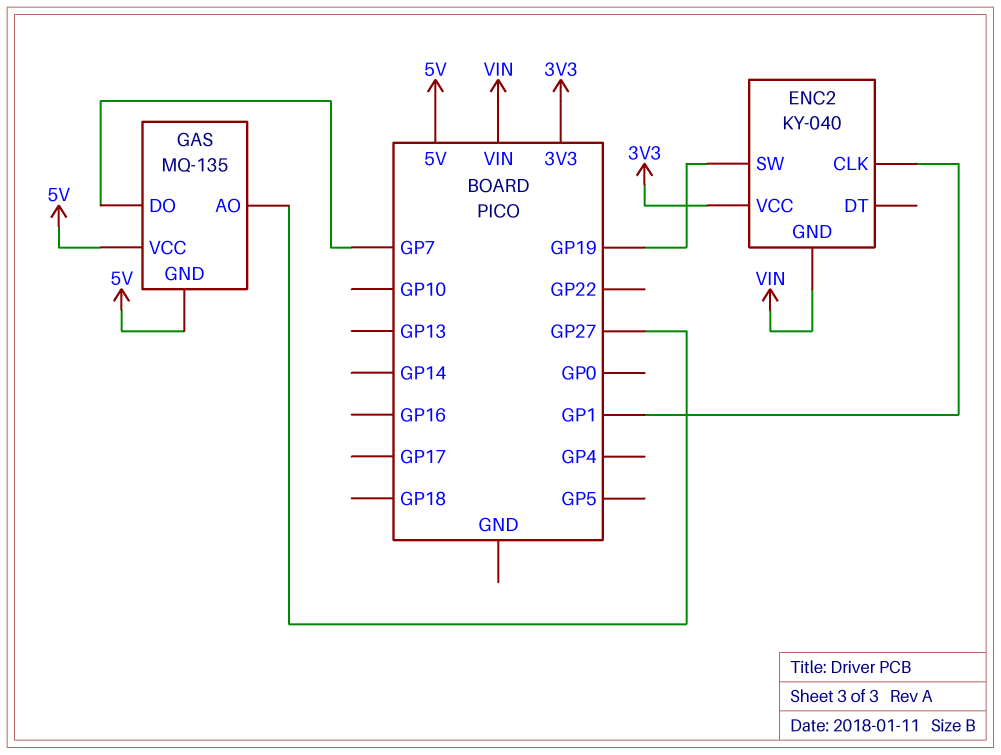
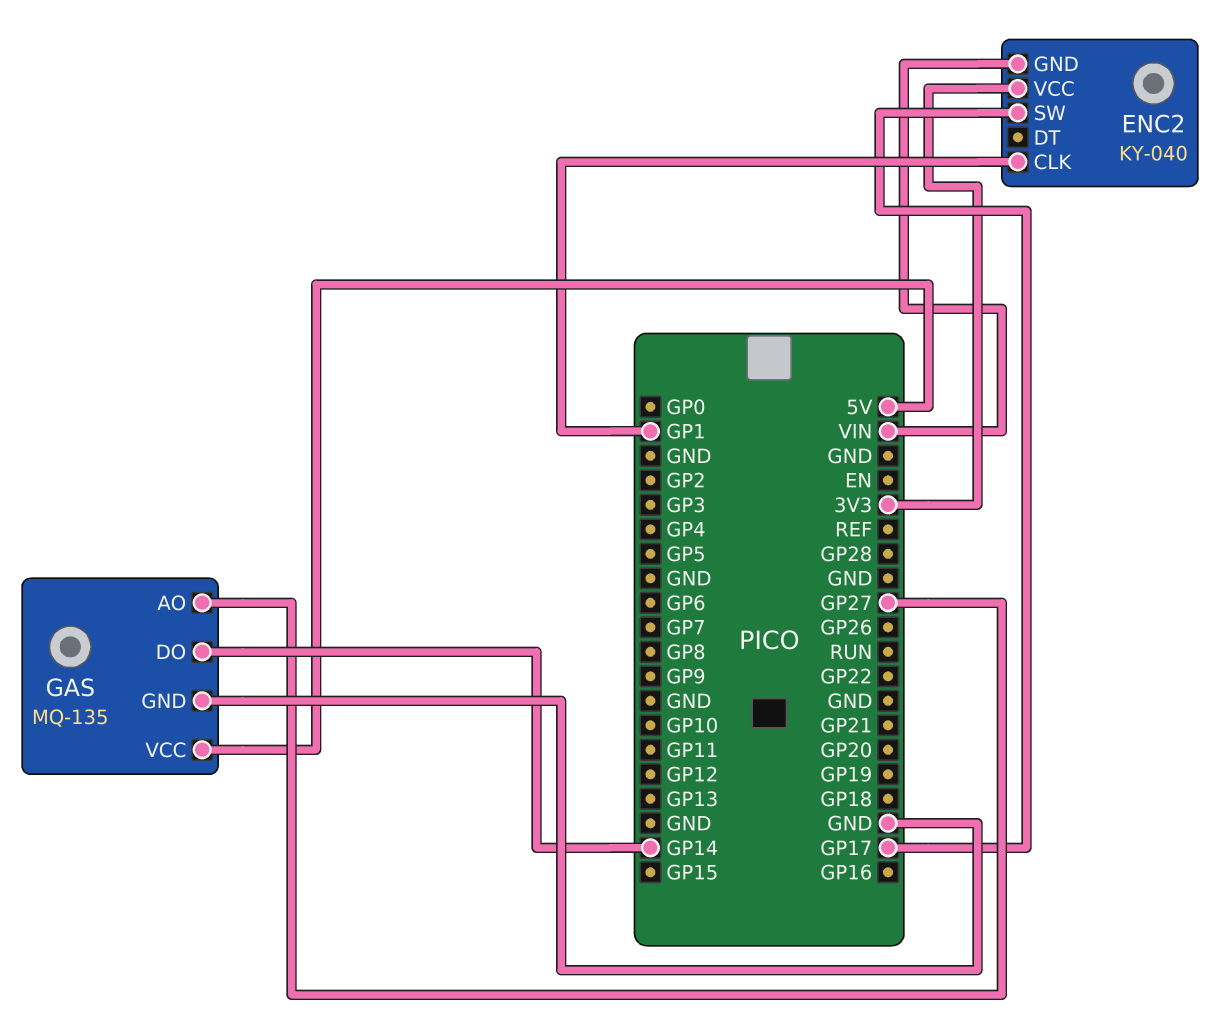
ENC2 pin SW: GP19 -> GP17
GAS pin DO: GP7 -> GP14
GAS pin GND: 5V -> GND

